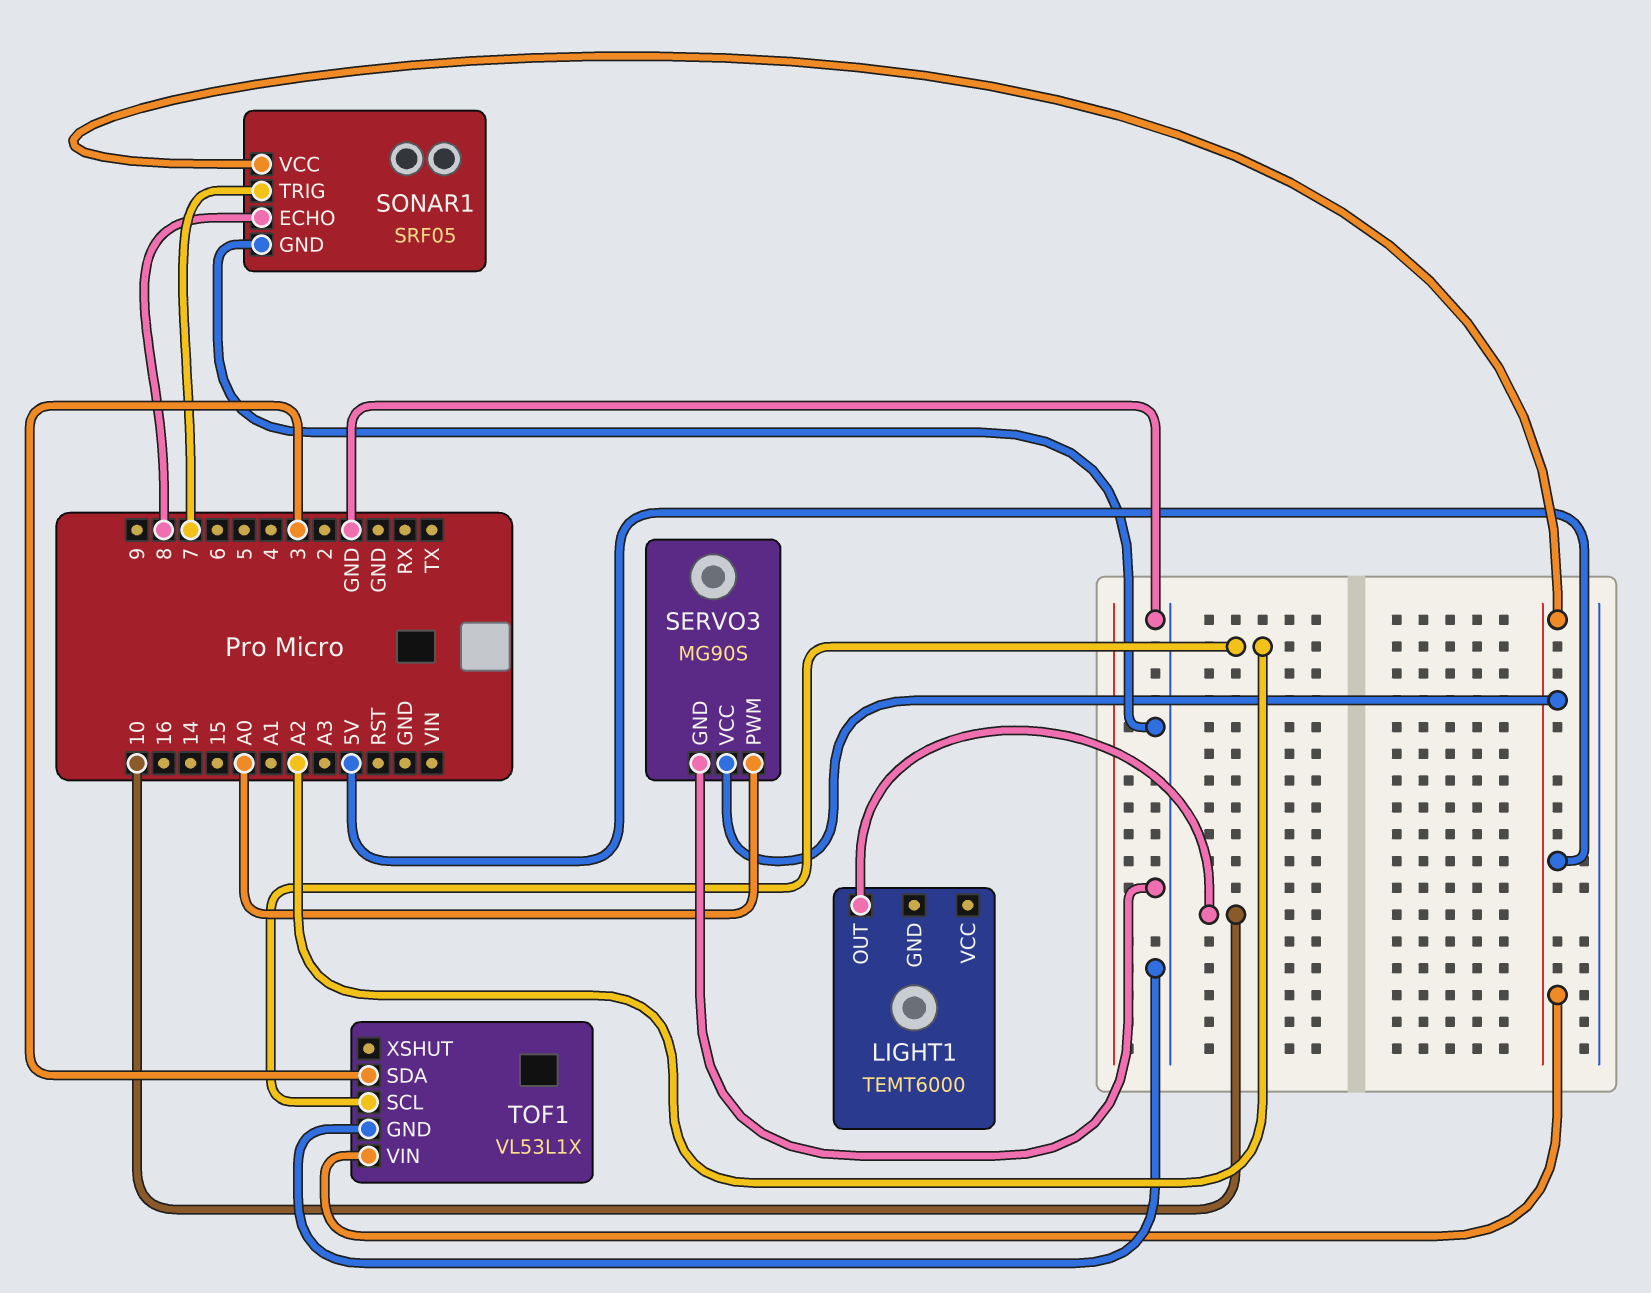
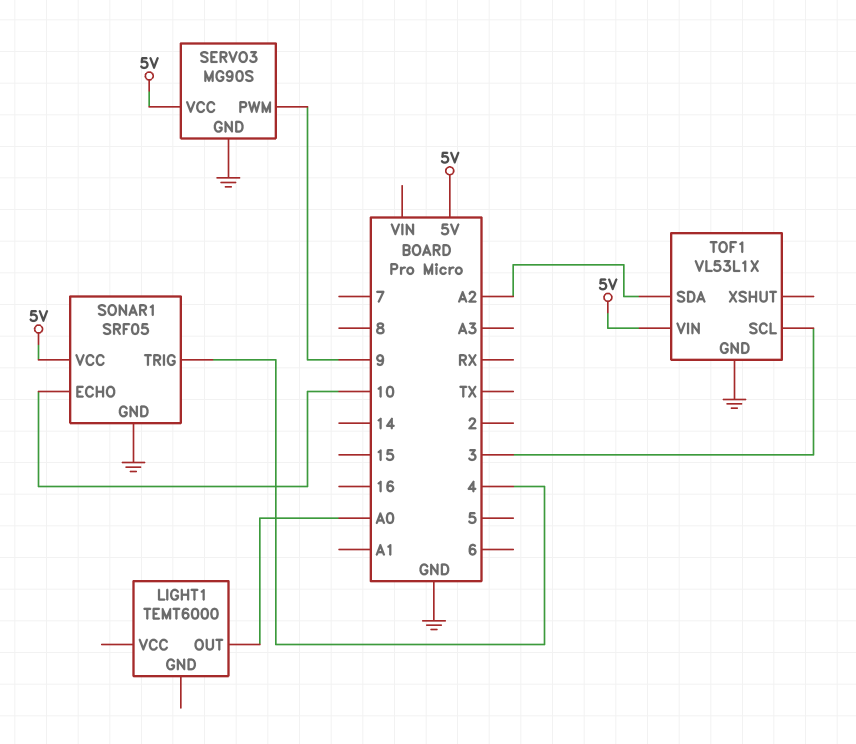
LIGHT1 pin OUT: 10 -> A0
SERVO3 pin PWM: A0 -> 9
SONAR1 pin ECHO: 8 -> 10
SONAR1 pin TRIG: 7 -> 4
TOF1 pin SCL: A2 -> 3
TOF1 pin SDA: 3 -> A2

